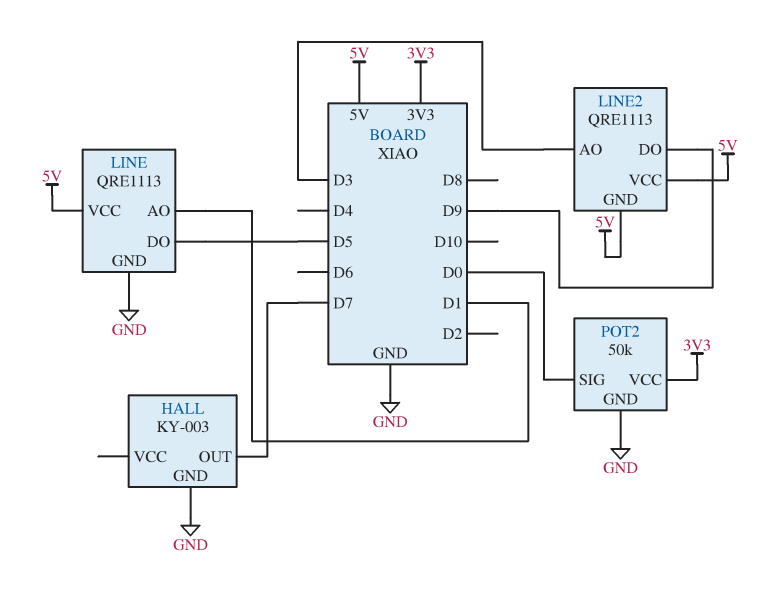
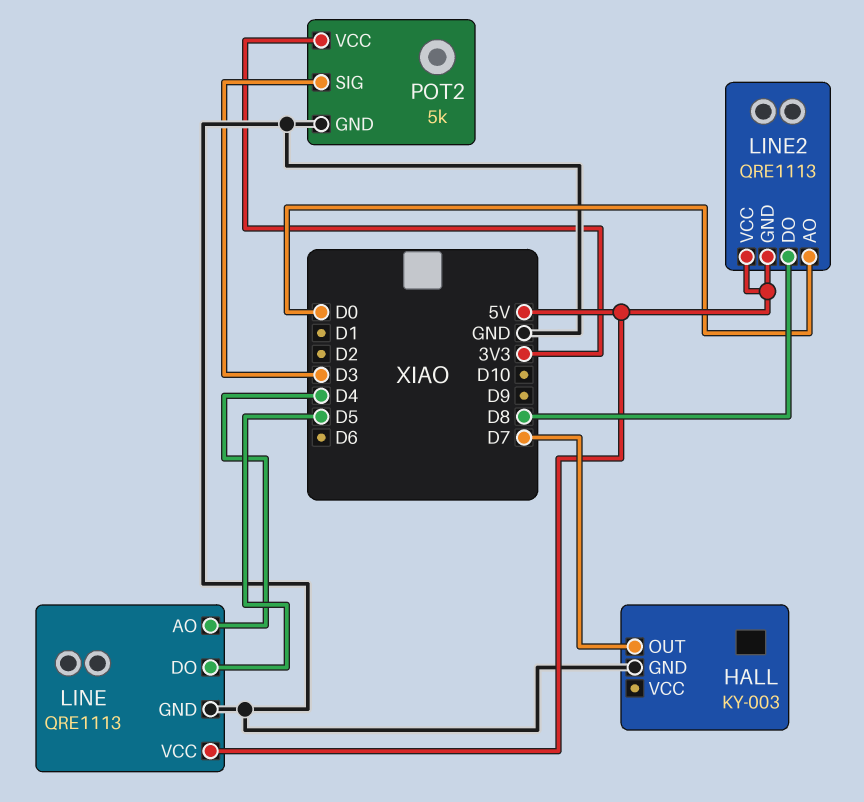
LINE pin AO: D1 -> D4
LINE2 pin AO: D3 -> D0
LINE2 pin DO: D9 -> D8
POT2: 50k -> 5k
POT2 pin SIG: D0 -> D3

